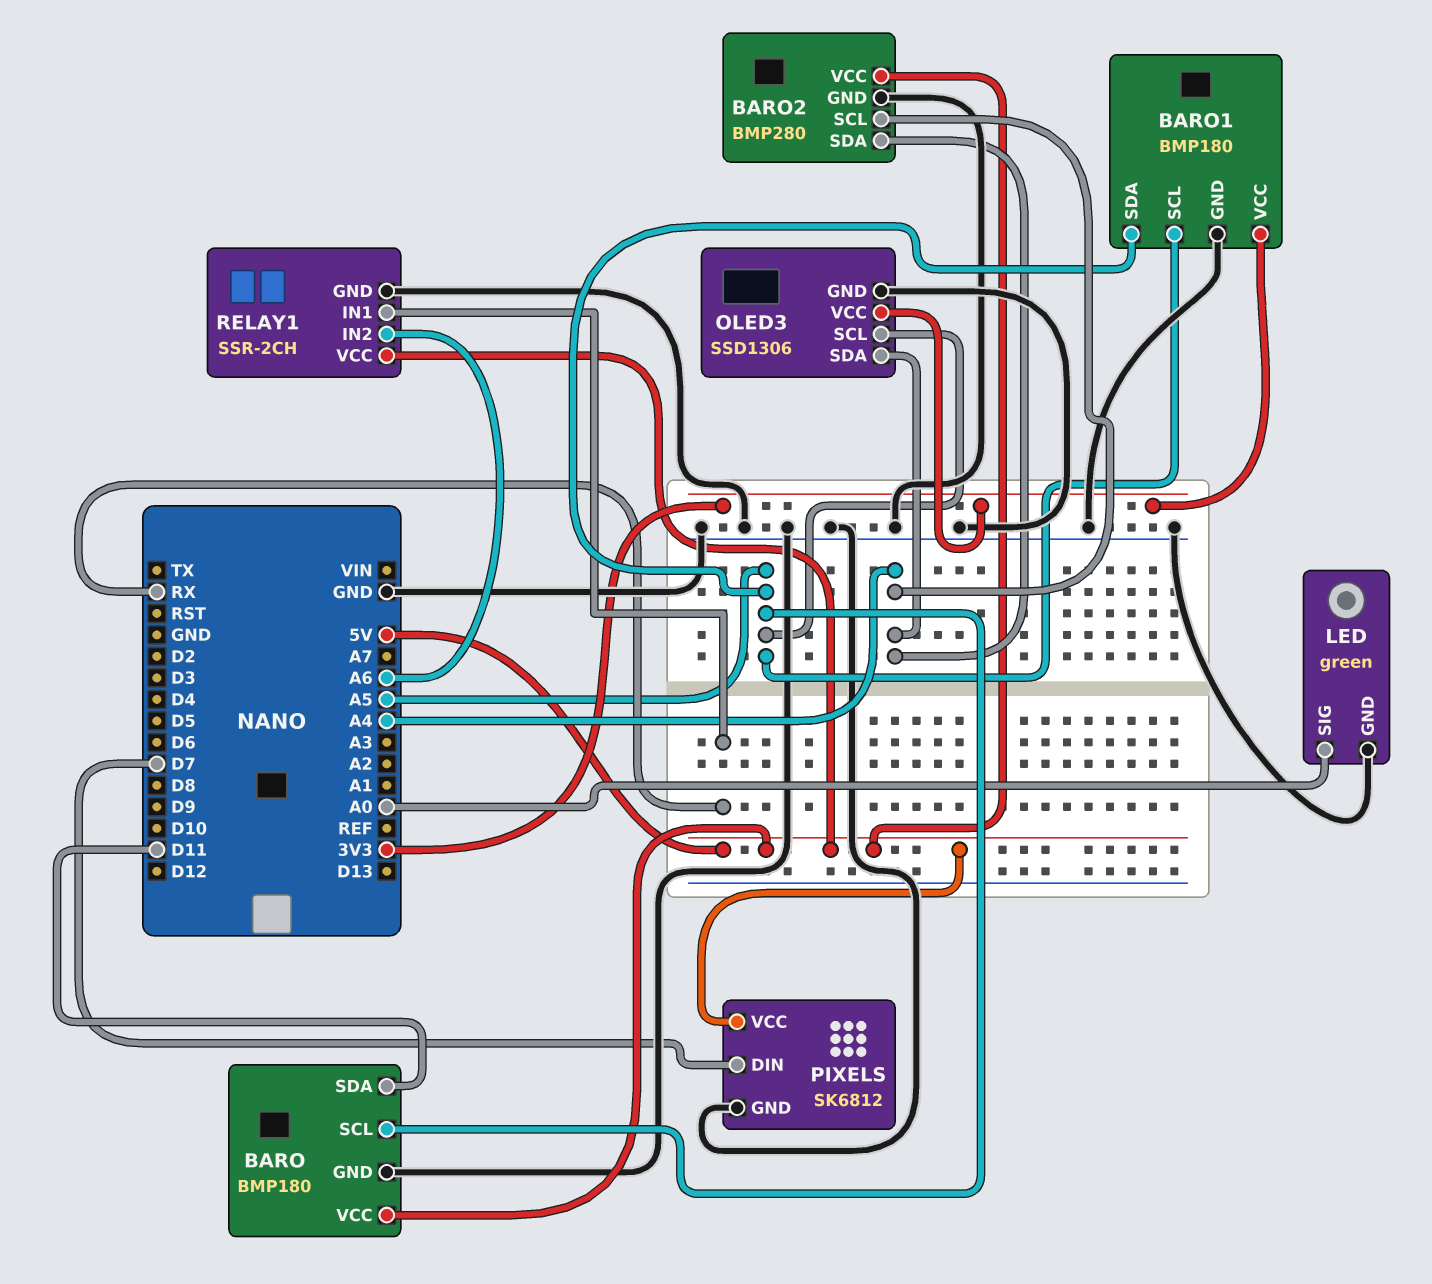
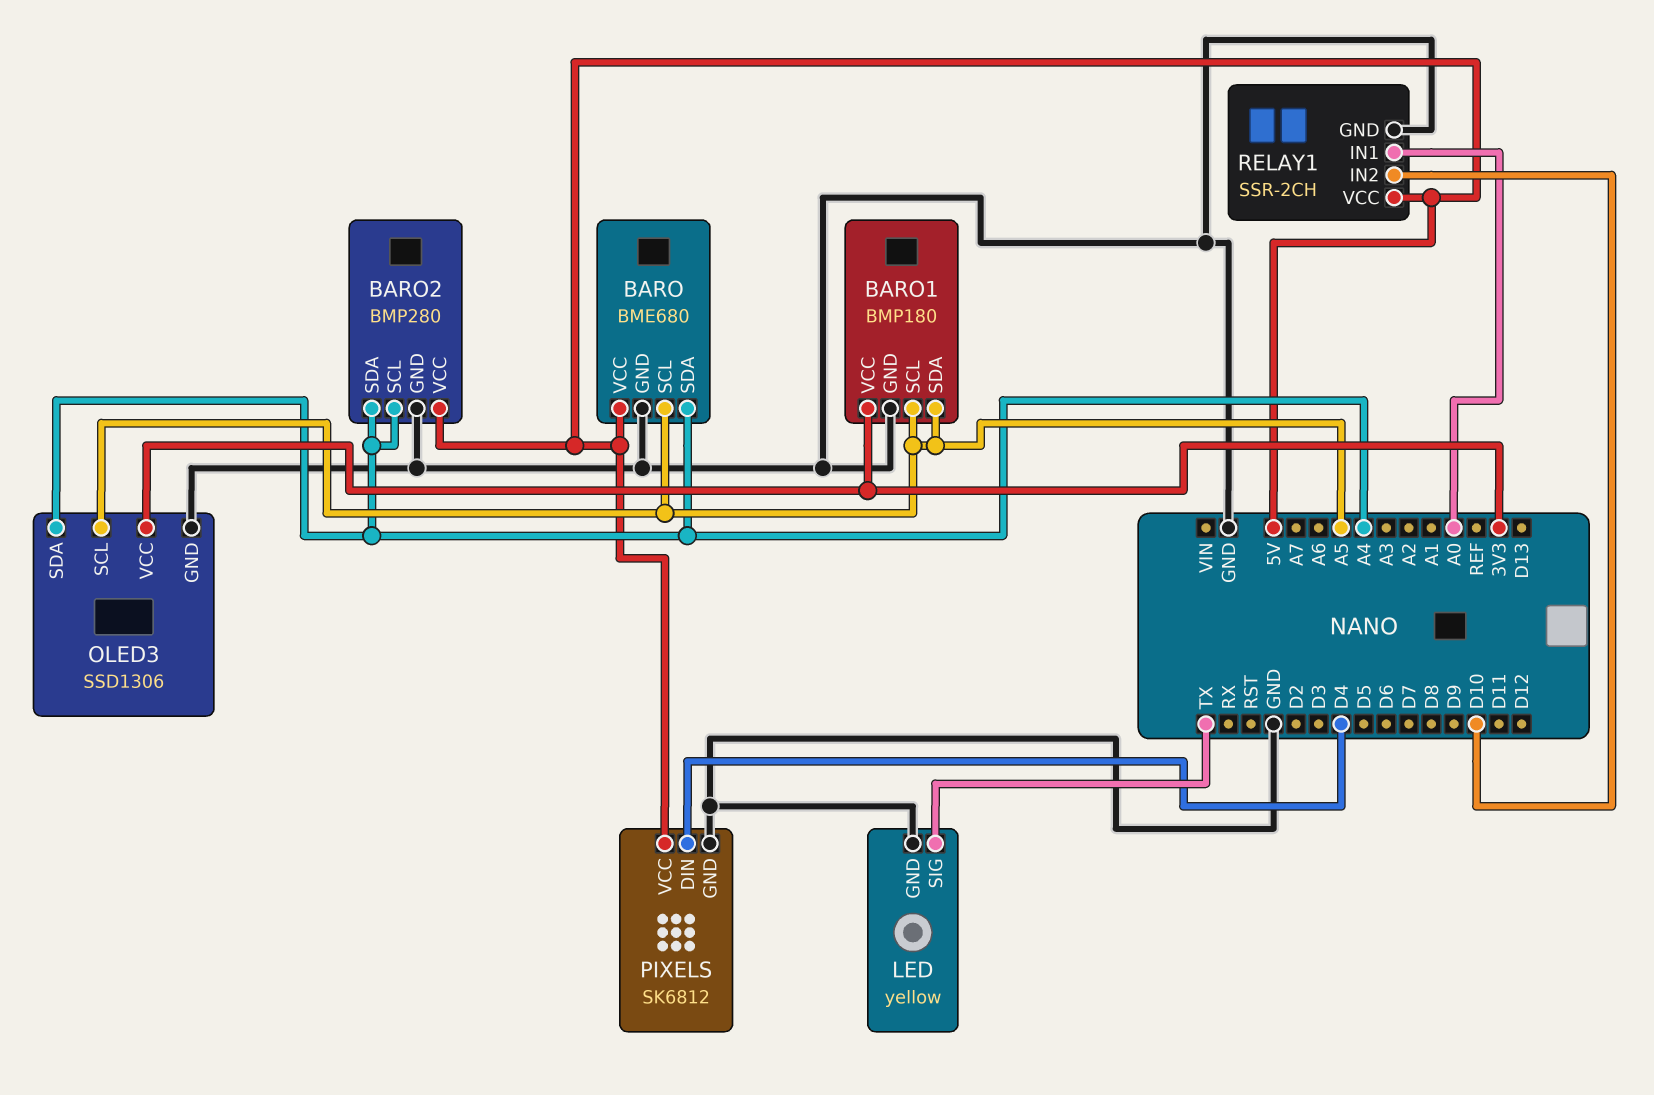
BARO: BMP180 -> BME680
BARO pin SDA: D11 -> A4
LED: green -> yellow
LED pin SIG: A0 -> TX
PIXELS pin DIN: D7 -> D4
RELAY1 pin IN1: RX -> A0
RELAY1 pin IN2: A6 -> D10

